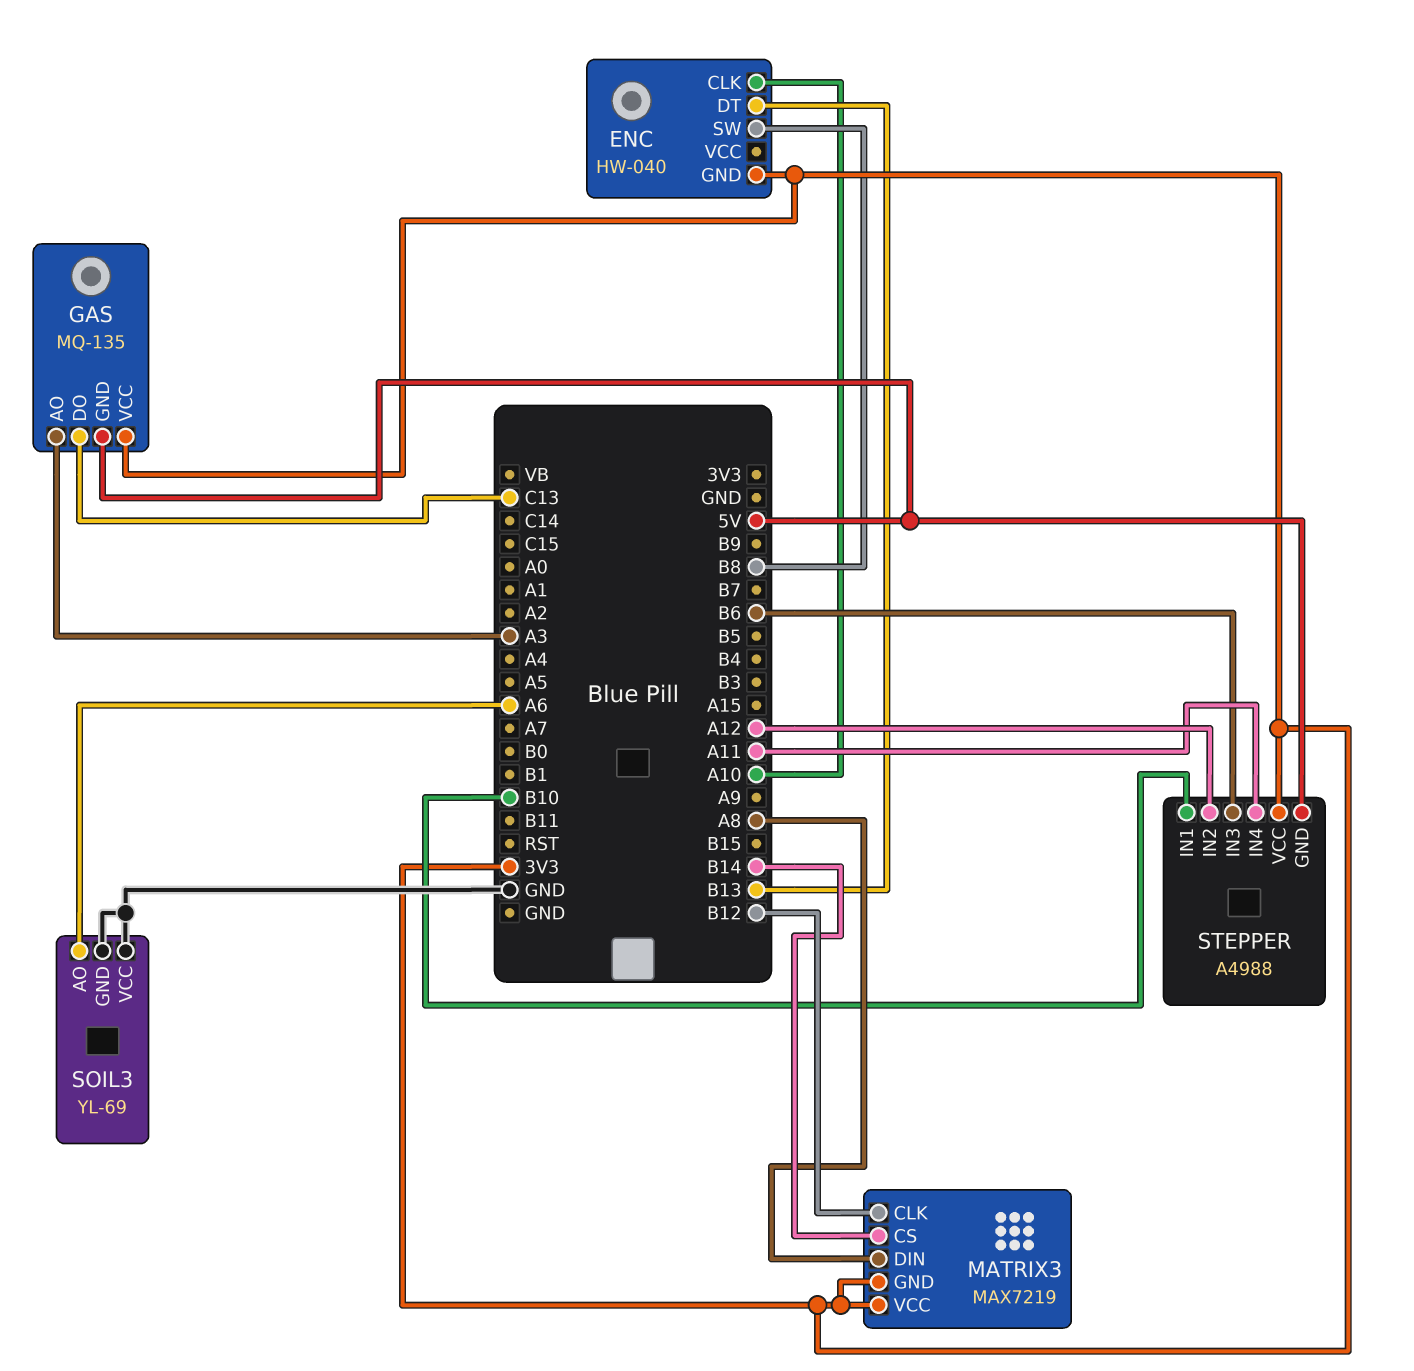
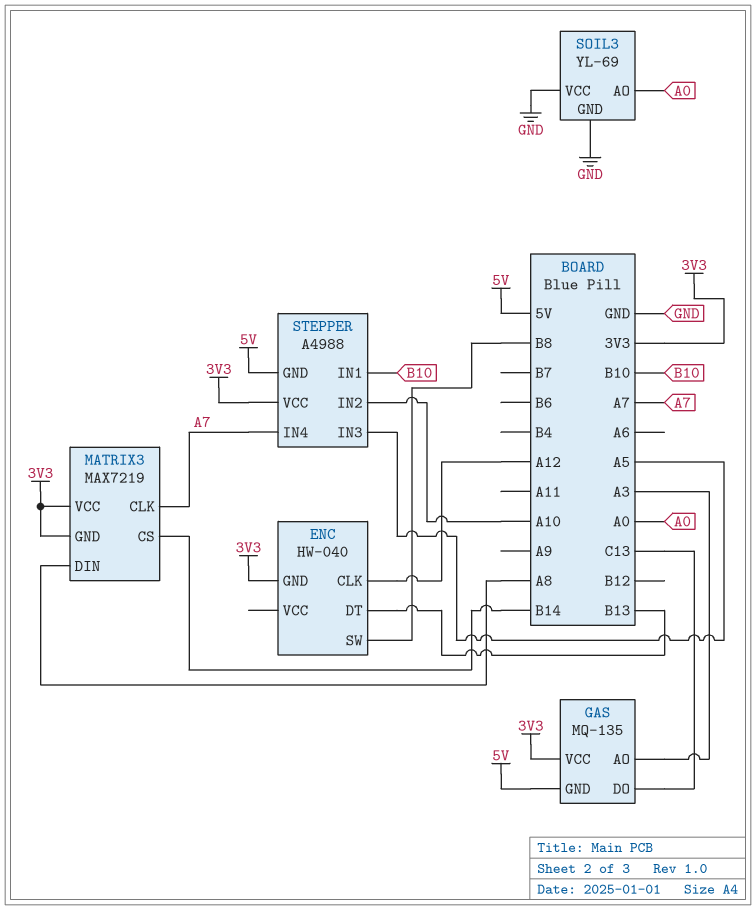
ENC pin CLK: A10 -> A12
MATRIX3 pin CLK: B12 -> A7
SOIL3 pin AO: A6 -> A0
STEPPER pin IN2: A12 -> A10
STEPPER pin IN3: B6 -> A5
STEPPER pin IN4: A11 -> A7

